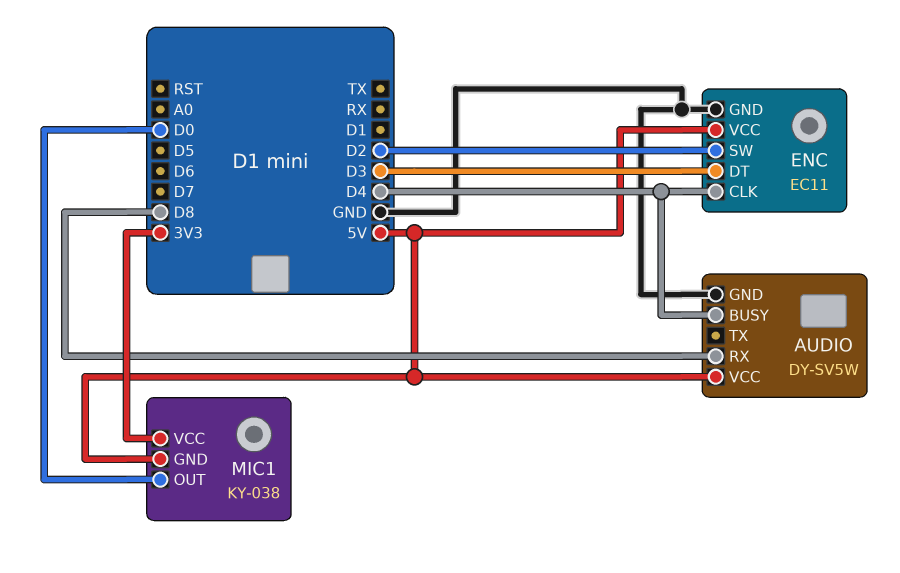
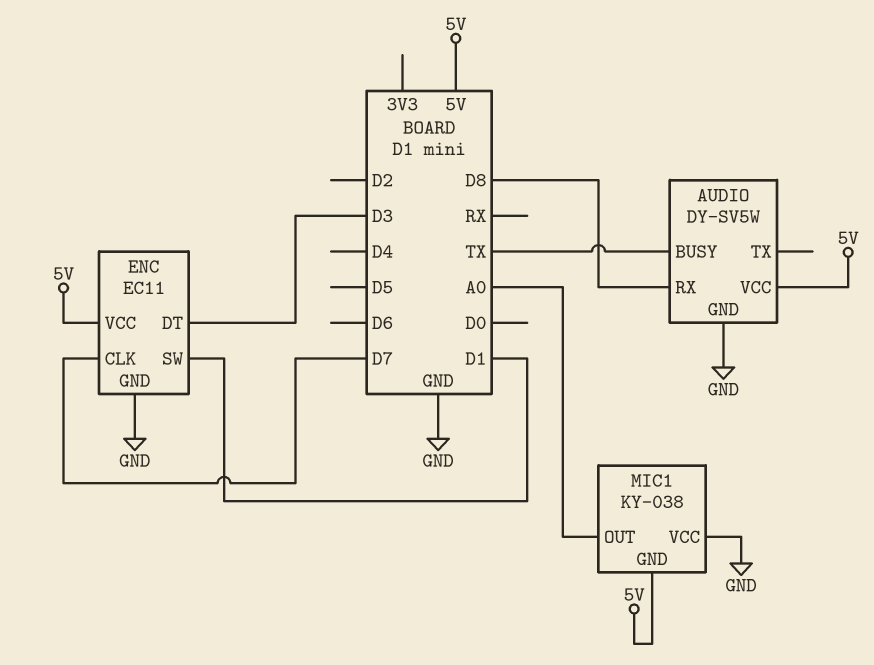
AUDIO pin BUSY: D4 -> TX
ENC pin CLK: D4 -> D7
ENC pin SW: D2 -> D1
MIC1 pin OUT: D0 -> A0
MIC1 pin VCC: 3V3 -> GND

